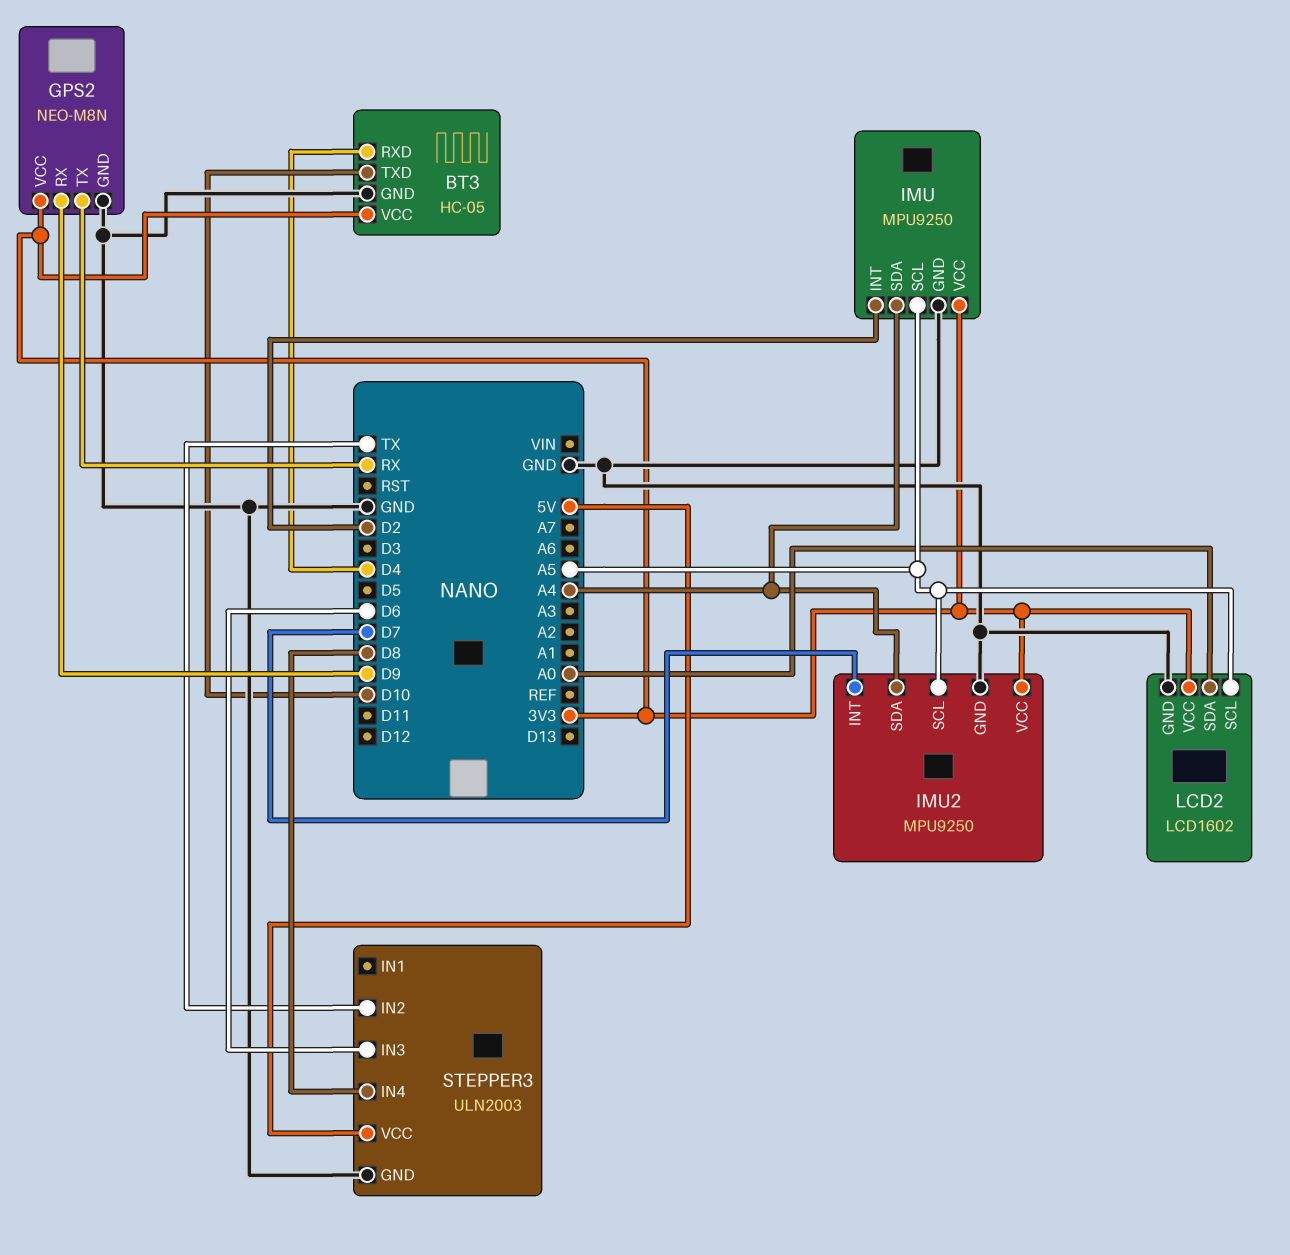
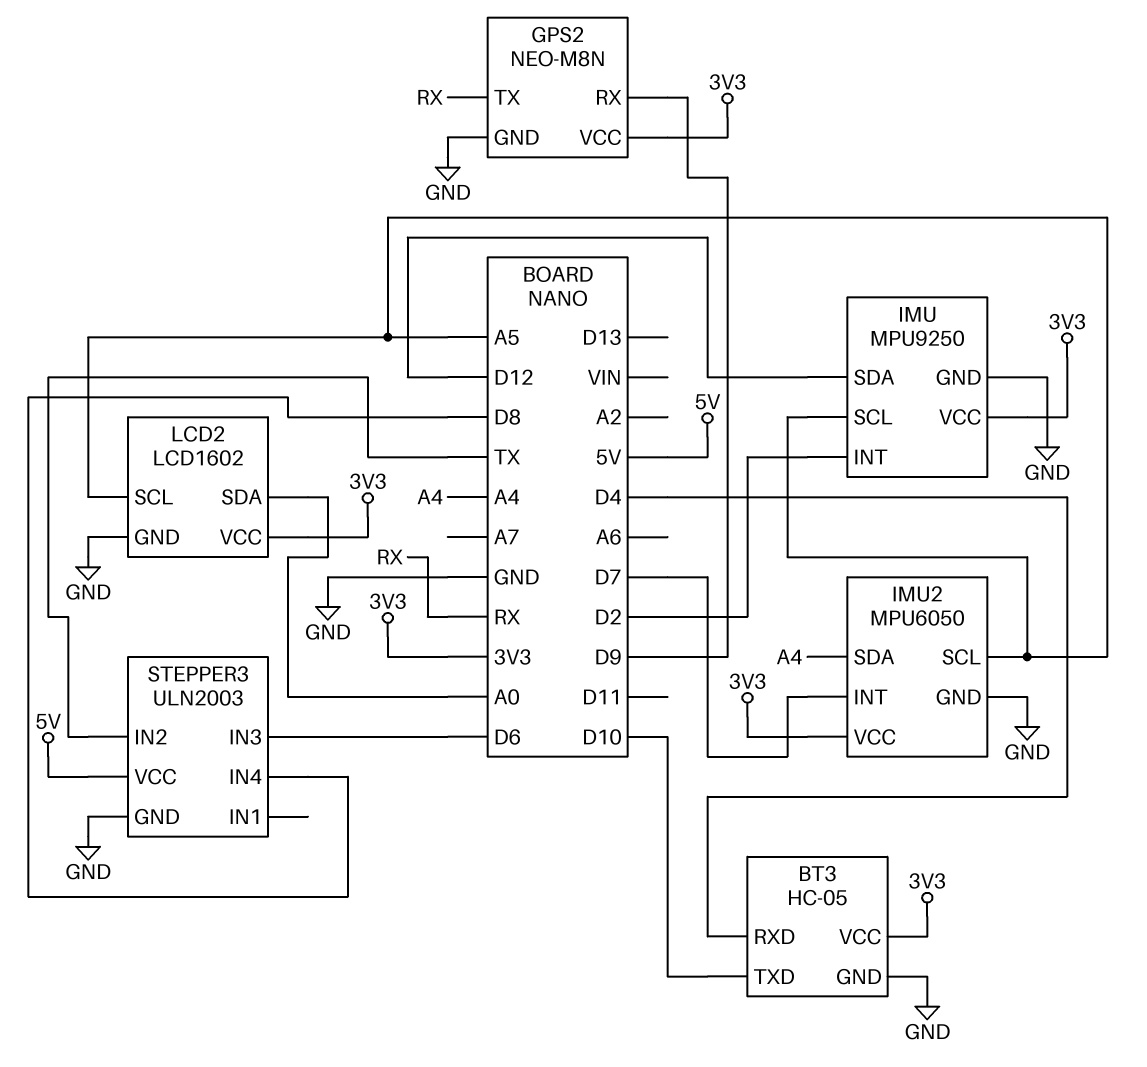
IMU pin SDA: A4 -> D12
IMU2: MPU9250 -> MPU6050

